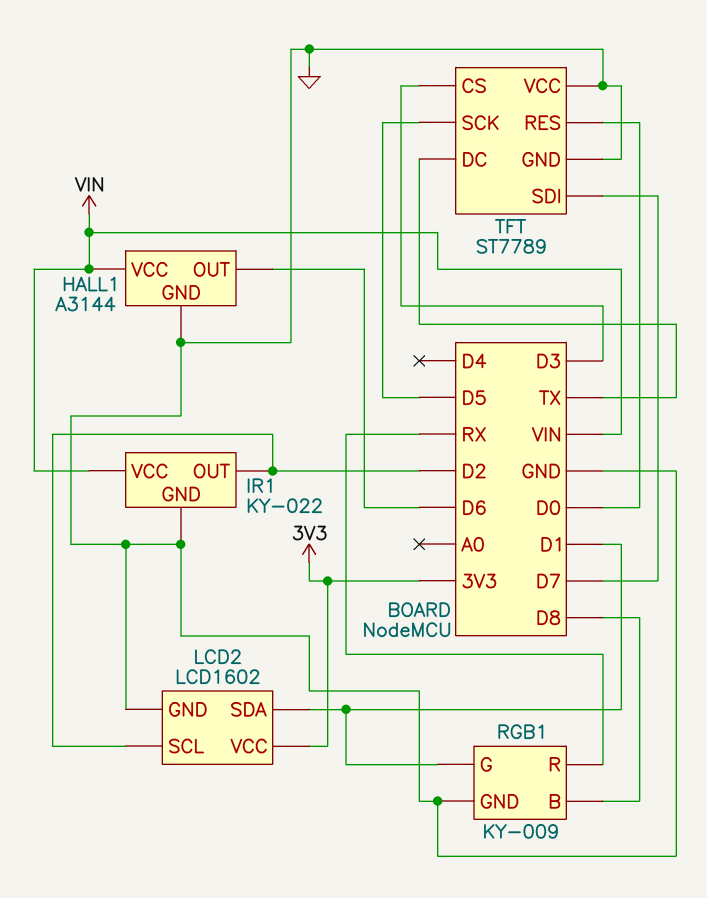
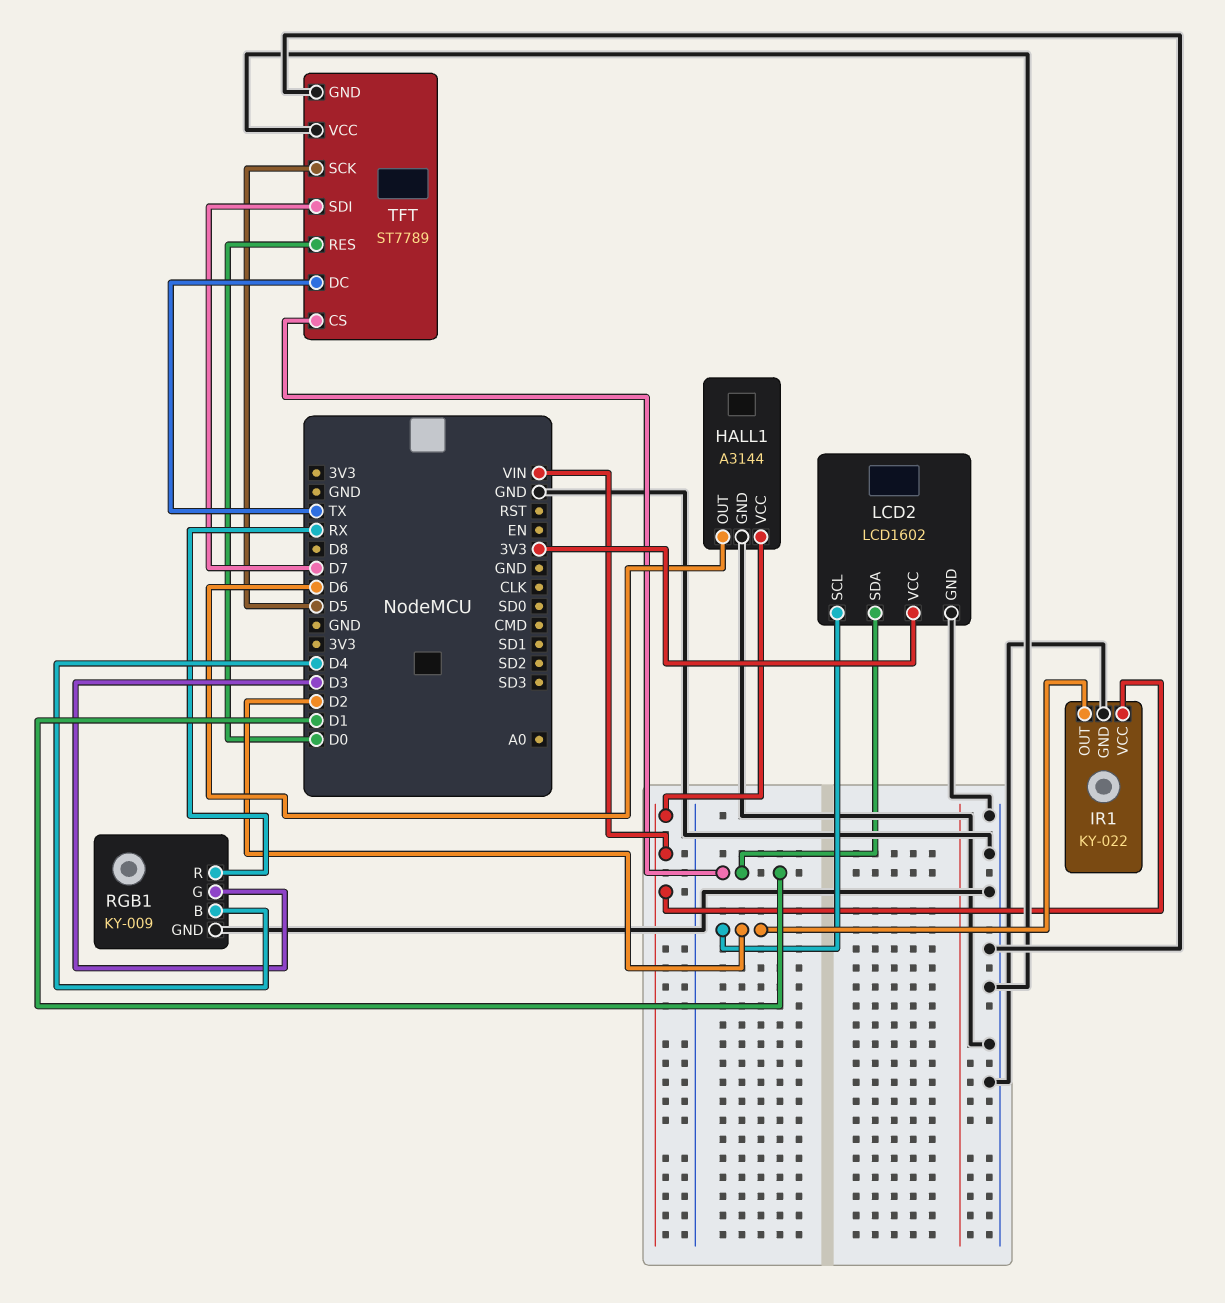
RGB1 pin B: D8 -> D4
RGB1 pin G: D1 -> D3
TFT pin CS: D3 -> D1

